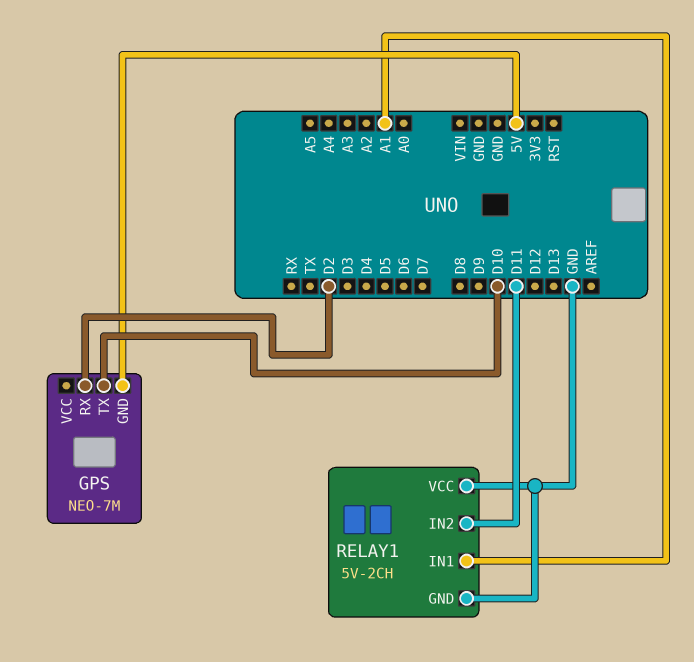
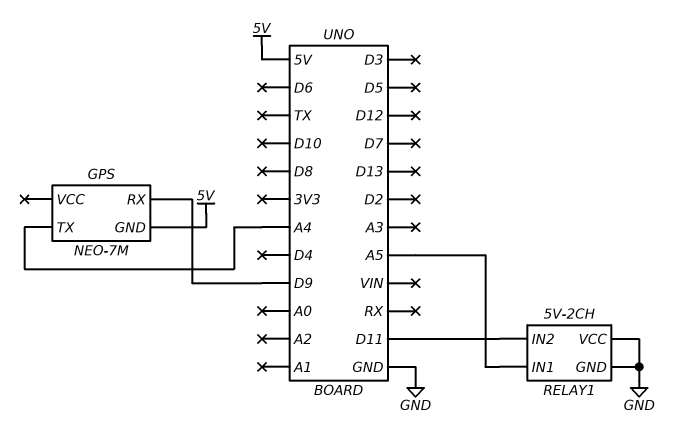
GPS pin RX: D2 -> D9
GPS pin TX: D10 -> A4
RELAY1 pin IN1: A1 -> A5

